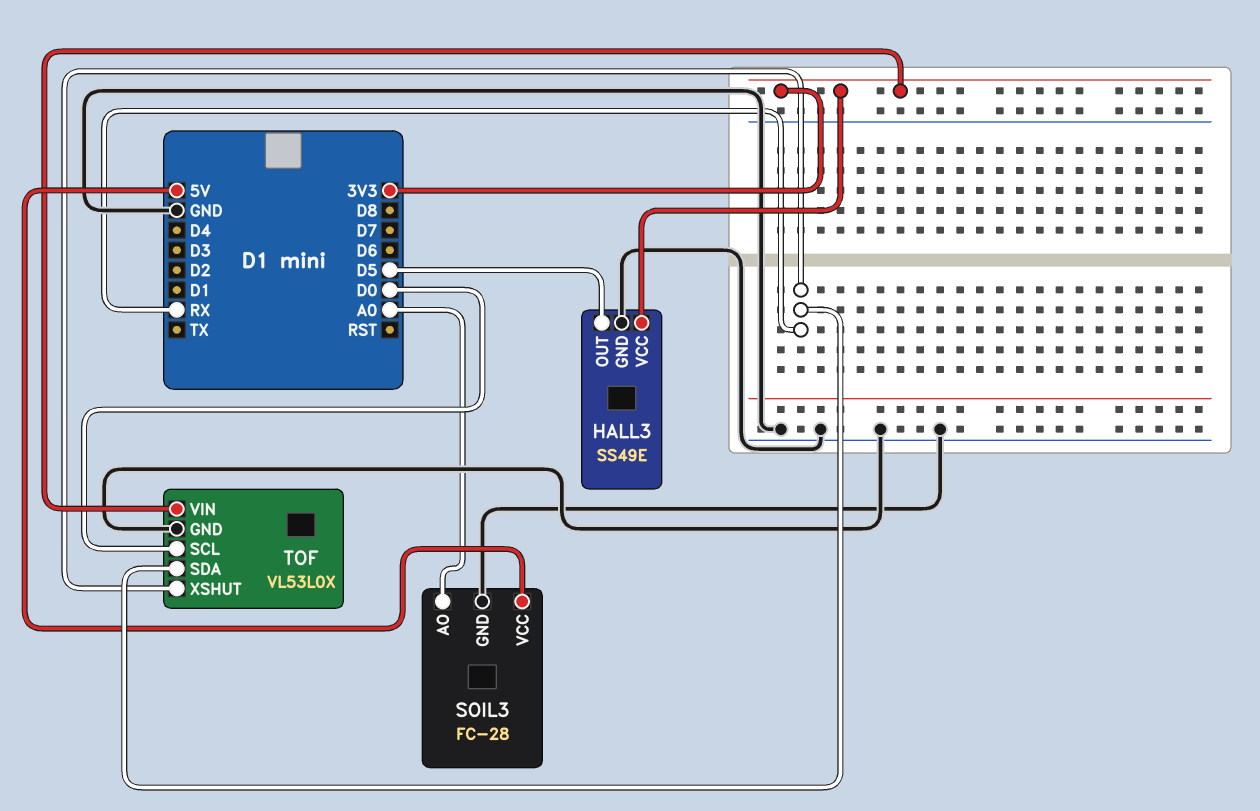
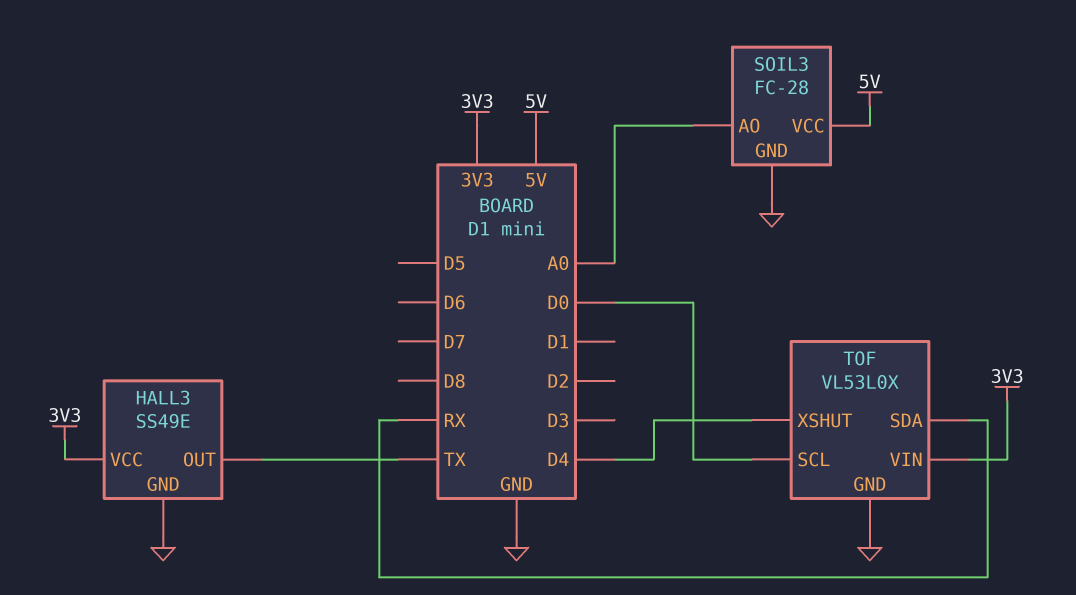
HALL3 pin OUT: D5 -> TX
TOF pin XSHUT: RX -> D4

